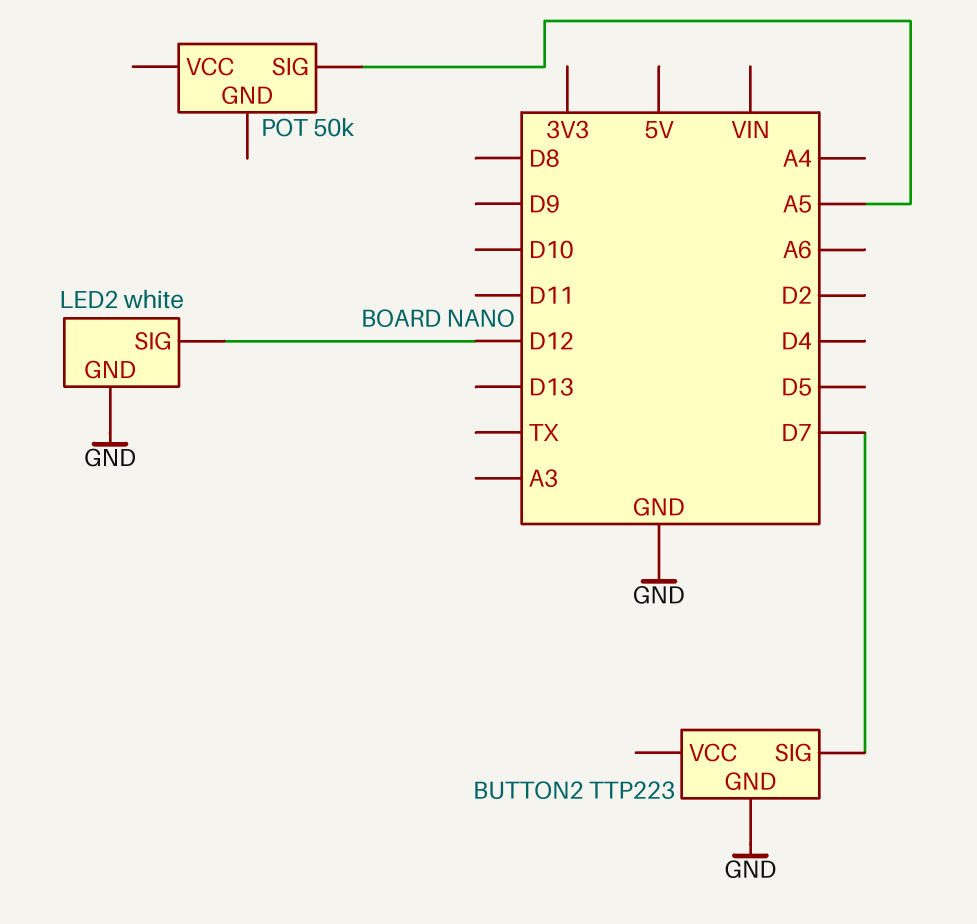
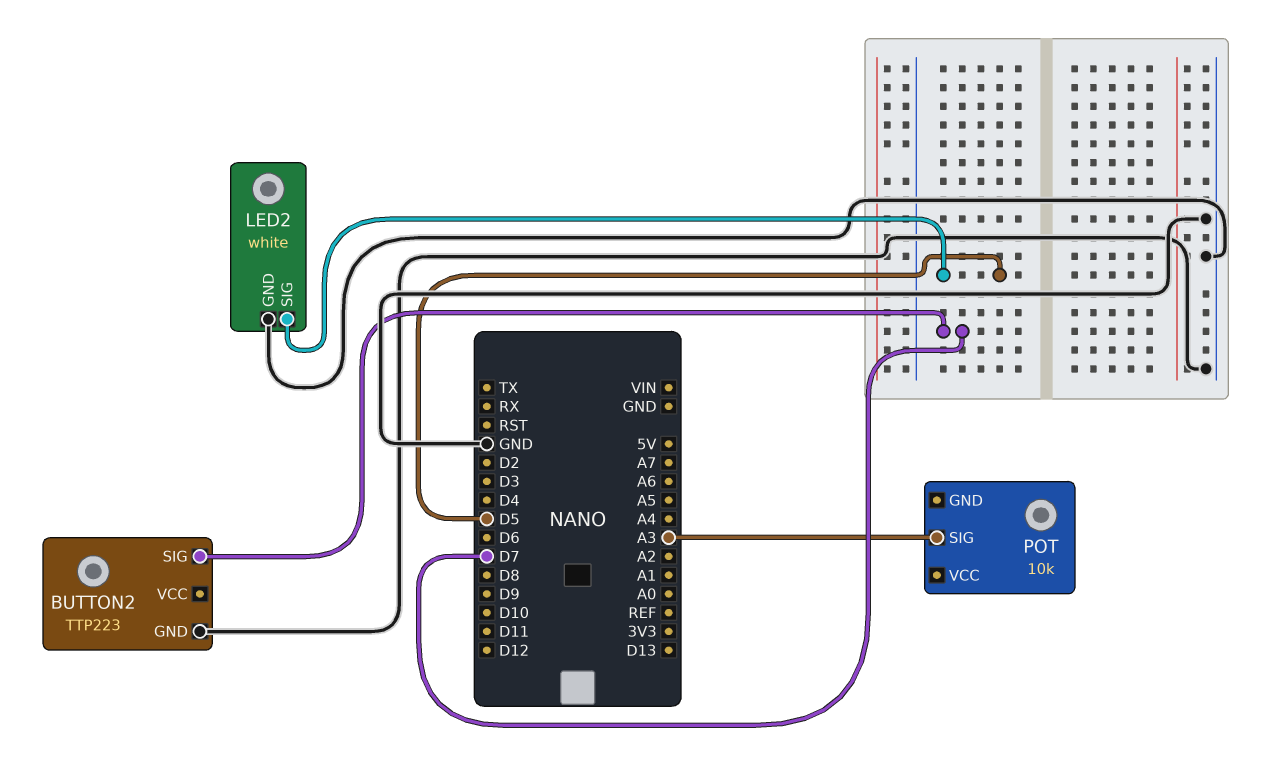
LED2 pin SIG: D12 -> D5
POT: 50k -> 10k
POT pin SIG: A5 -> A3

